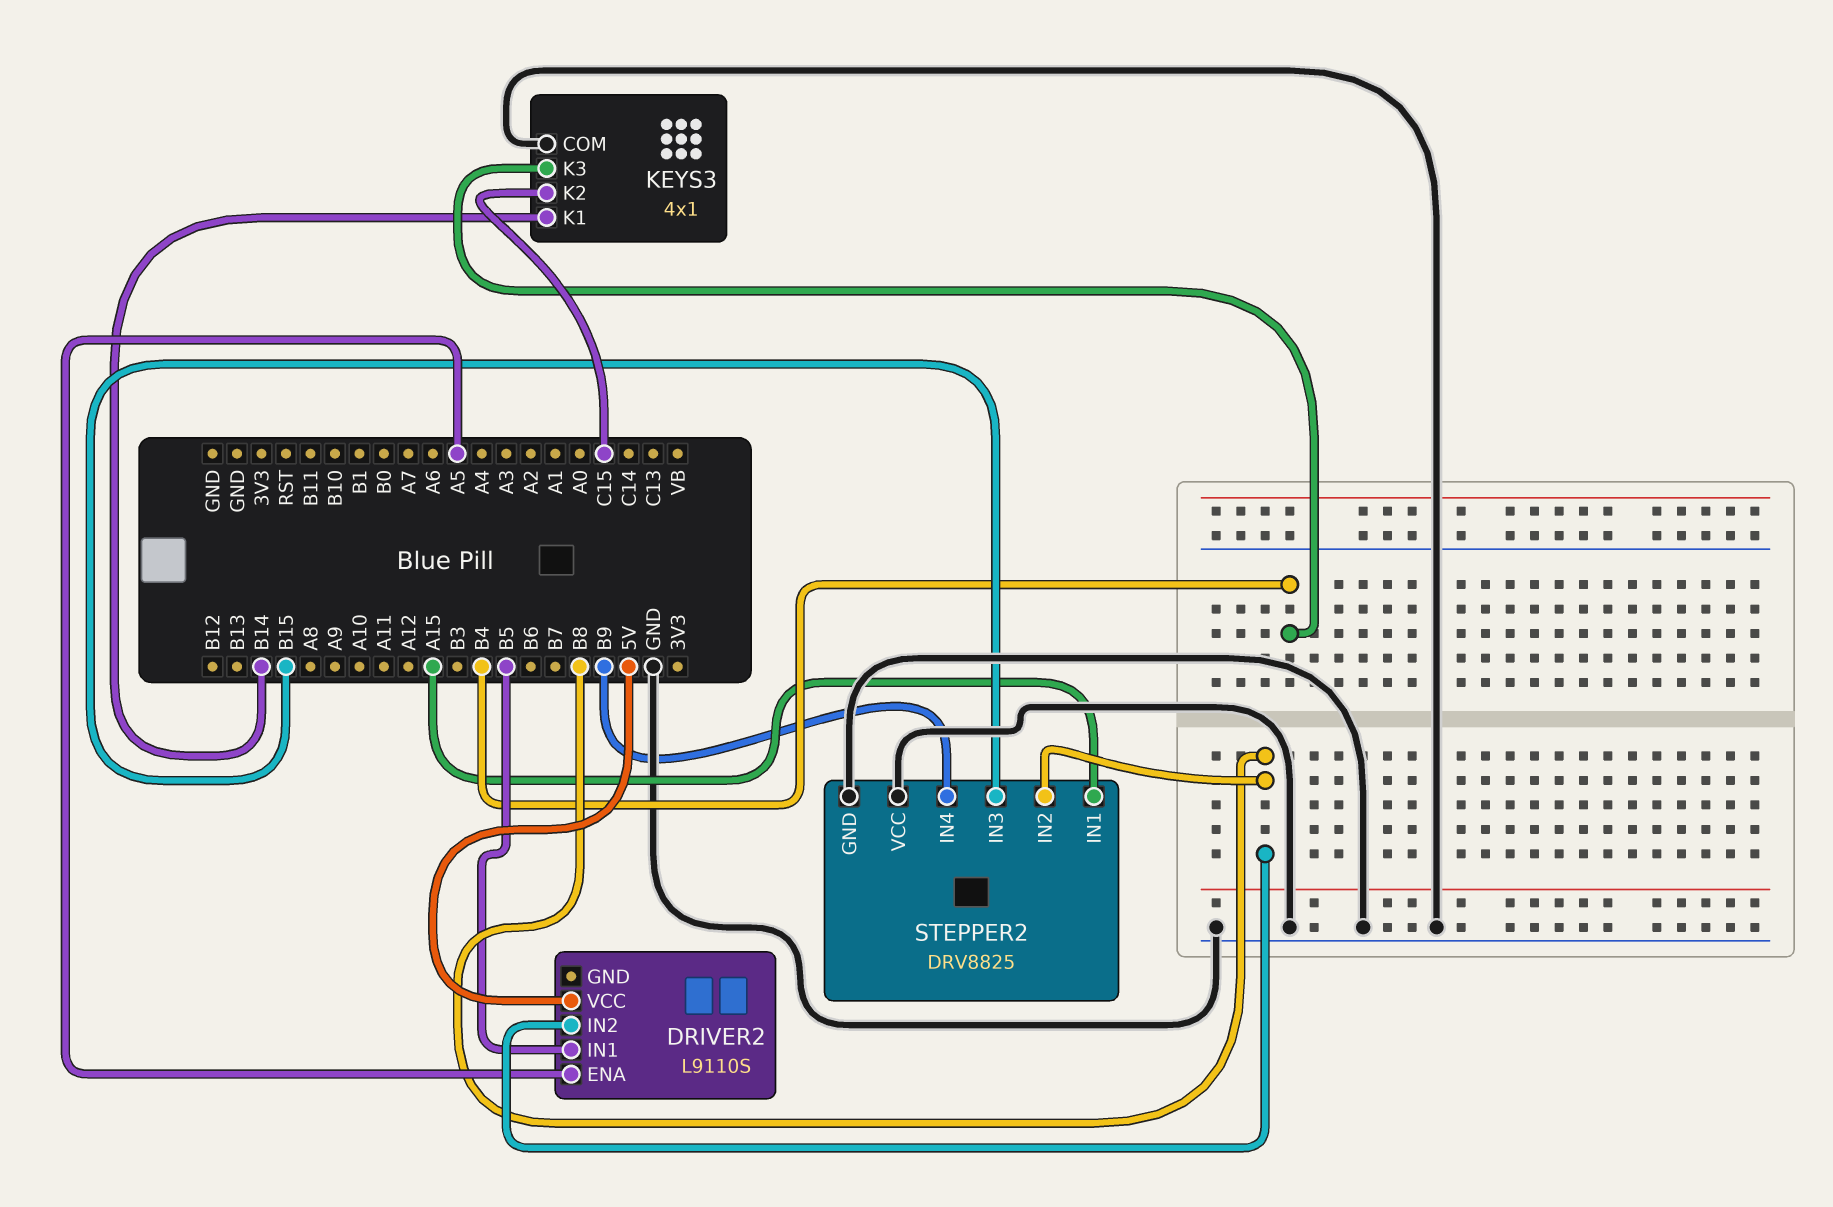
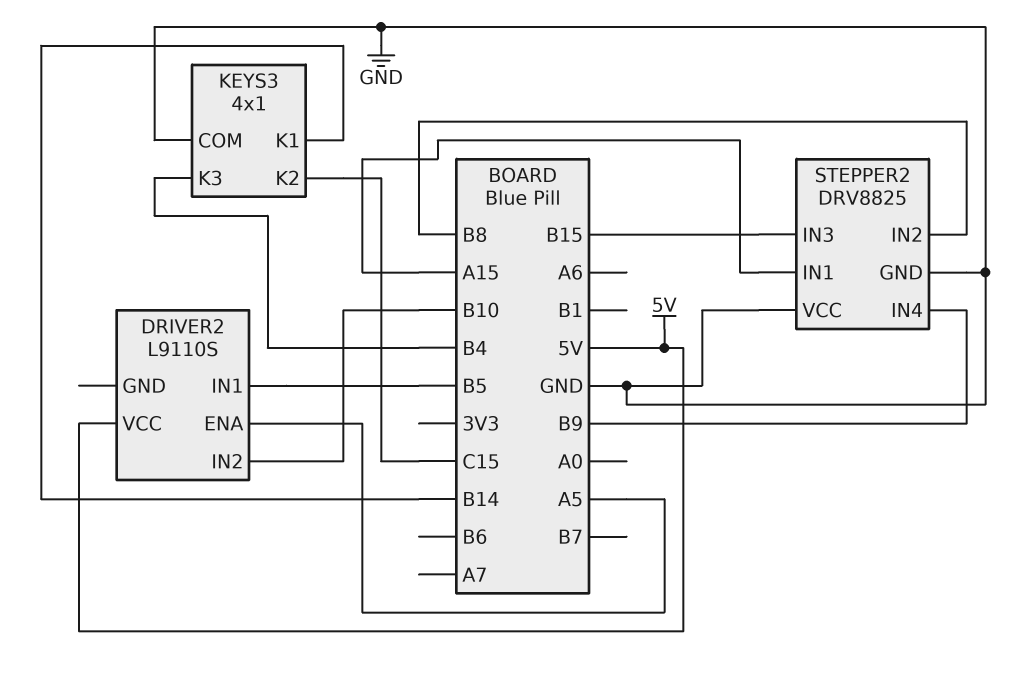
DRIVER2 pin IN2: B8 -> B10

